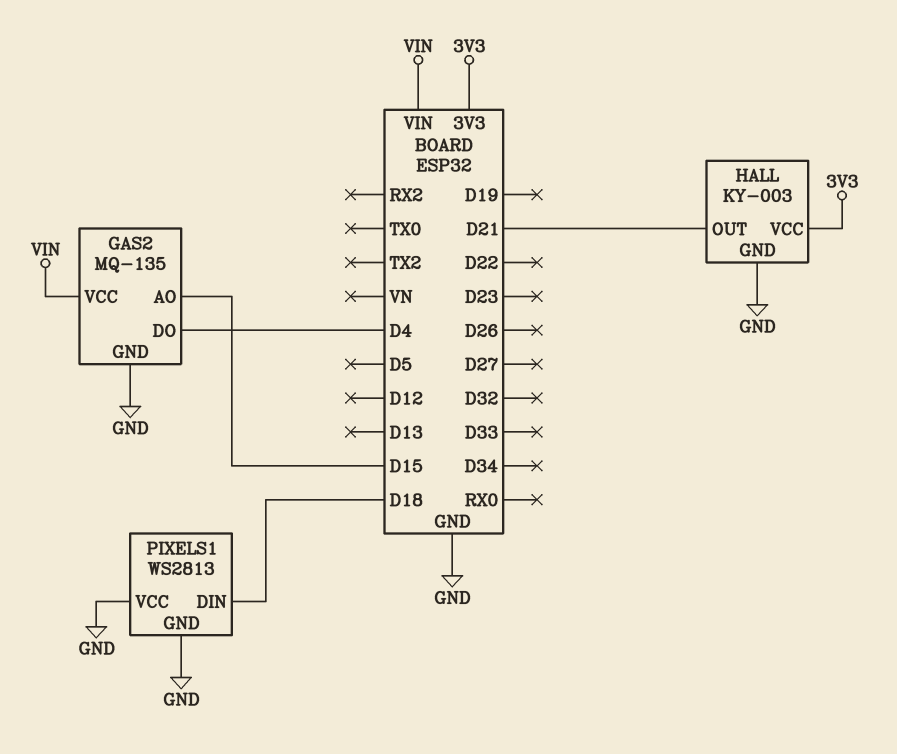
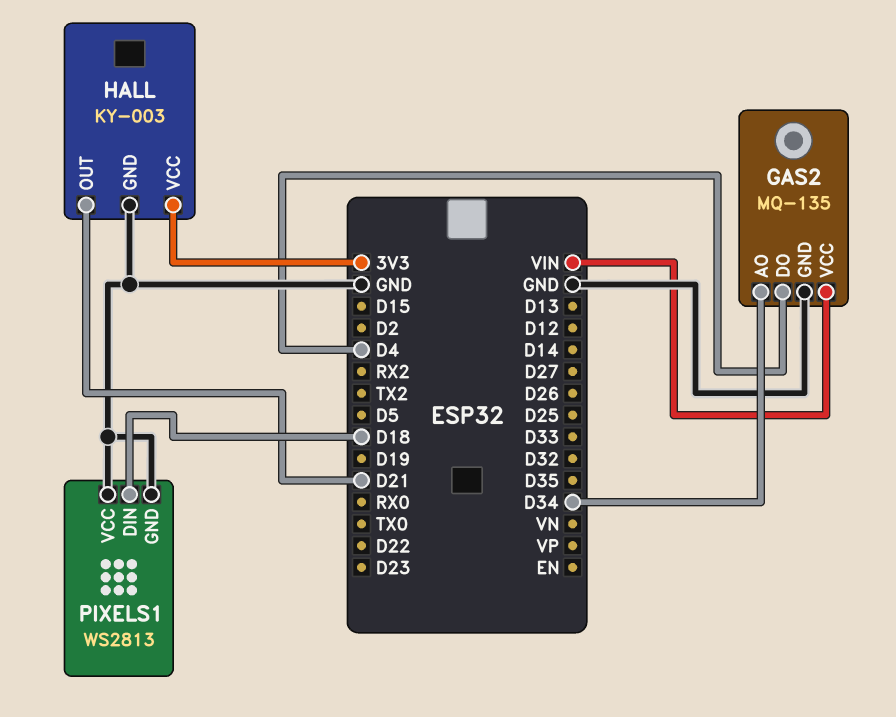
GAS2 pin AO: D15 -> D34

